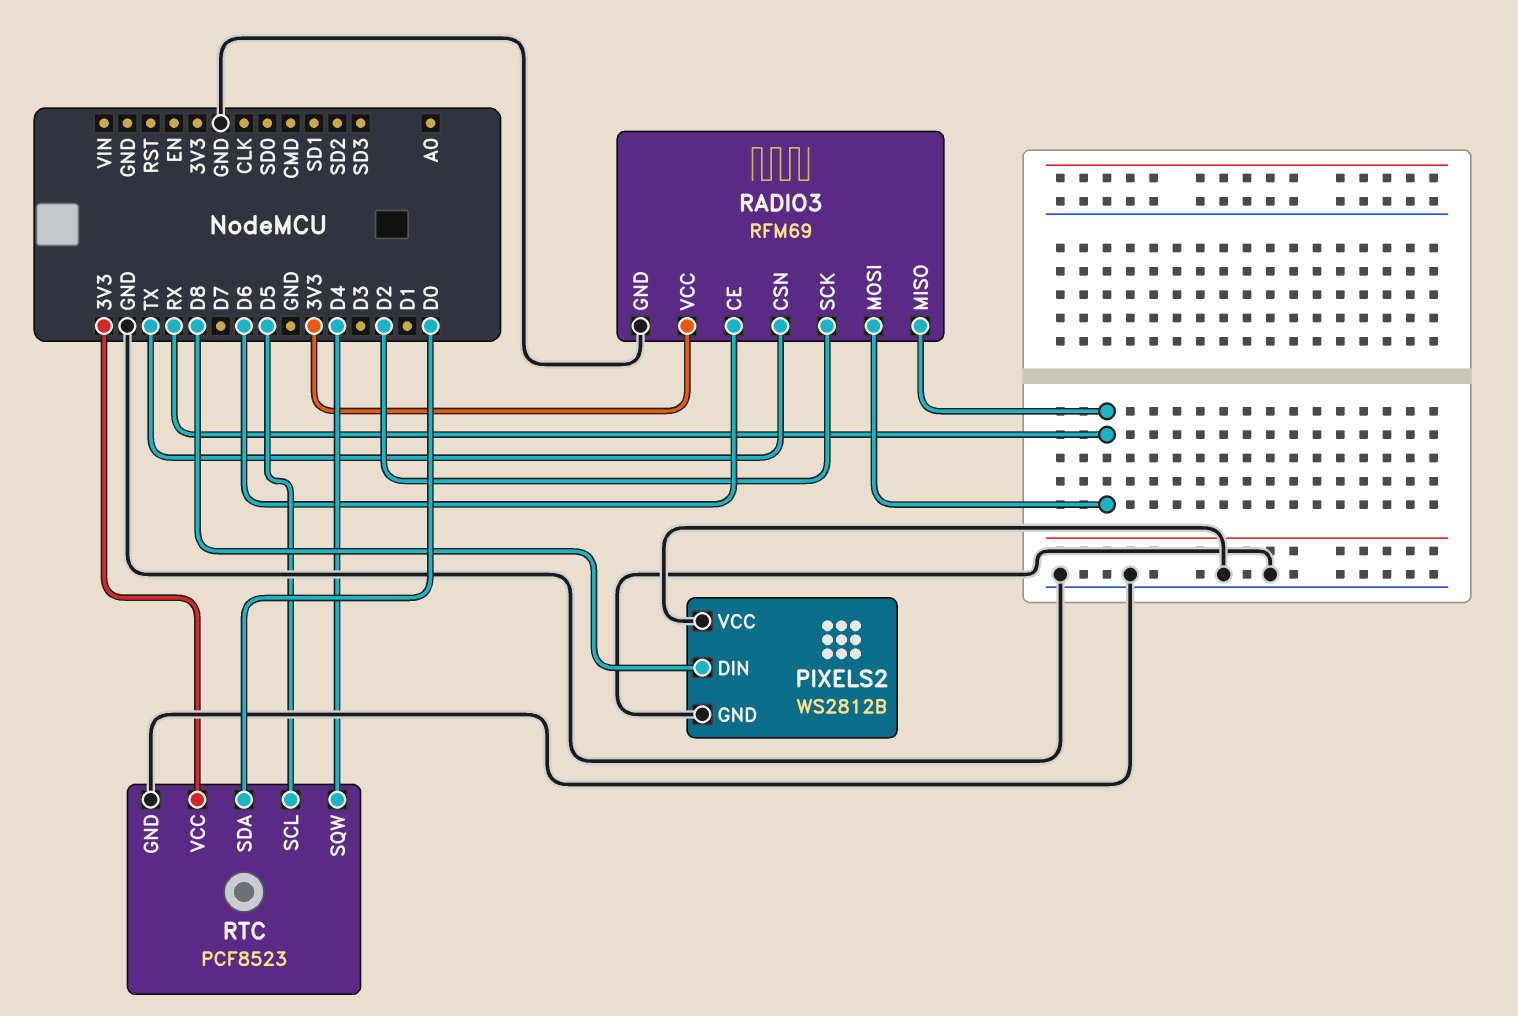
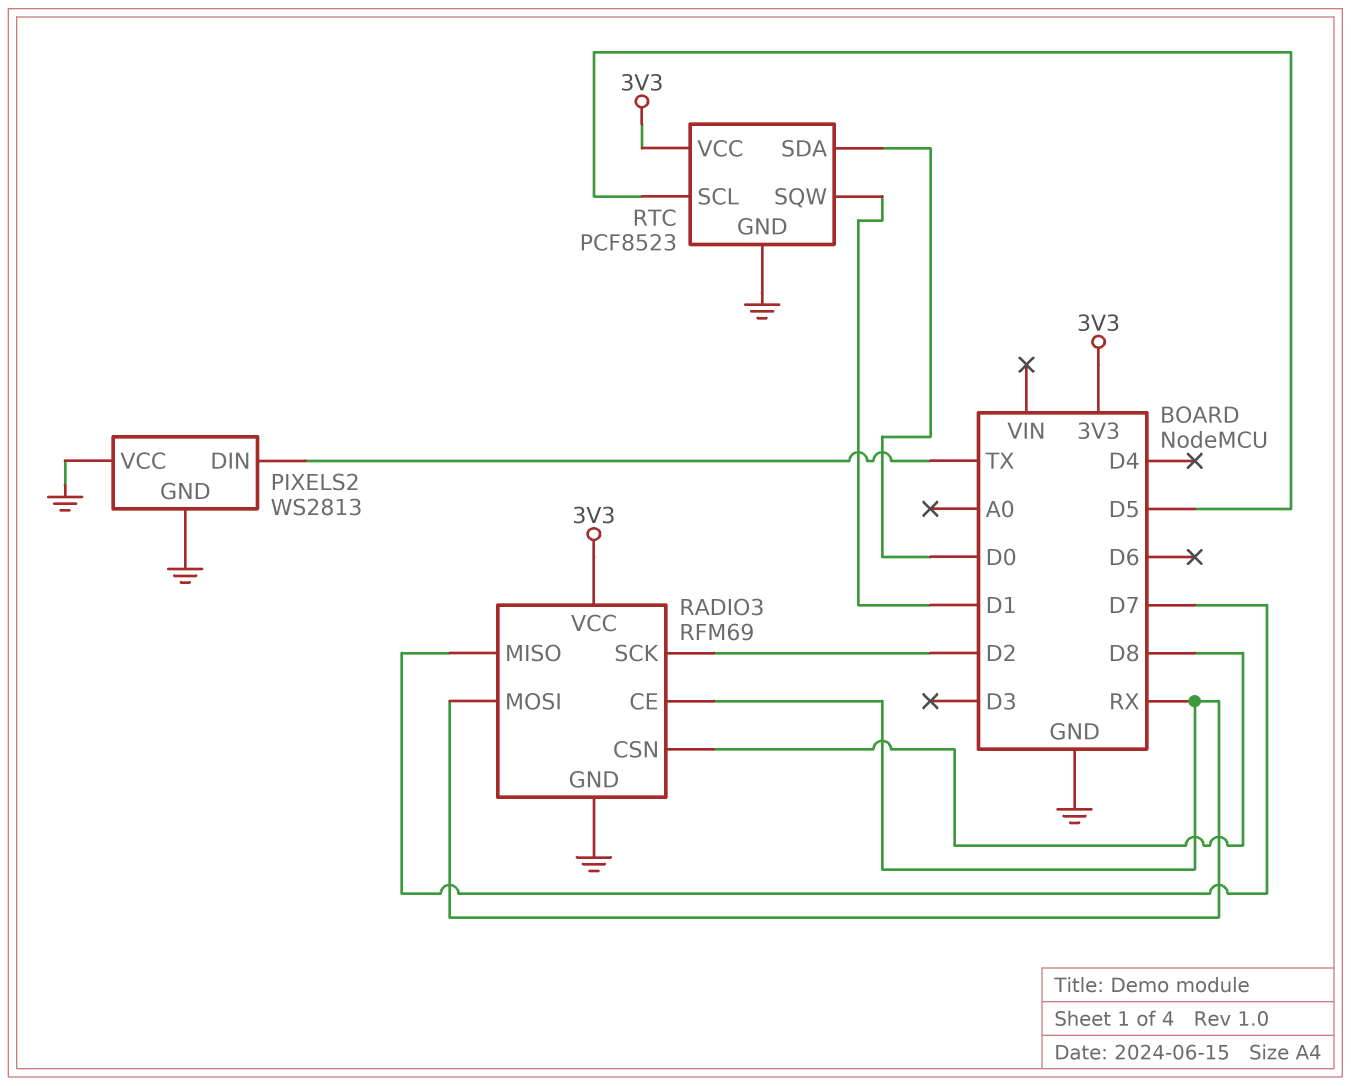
PIXELS2: WS2812B -> WS2813
PIXELS2 pin DIN: D8 -> TX
RADIO3 pin CE: D6 -> RX
RADIO3 pin CSN: TX -> D8
RADIO3 pin MISO: RX -> D7
RTC pin SQW: D4 -> D1

